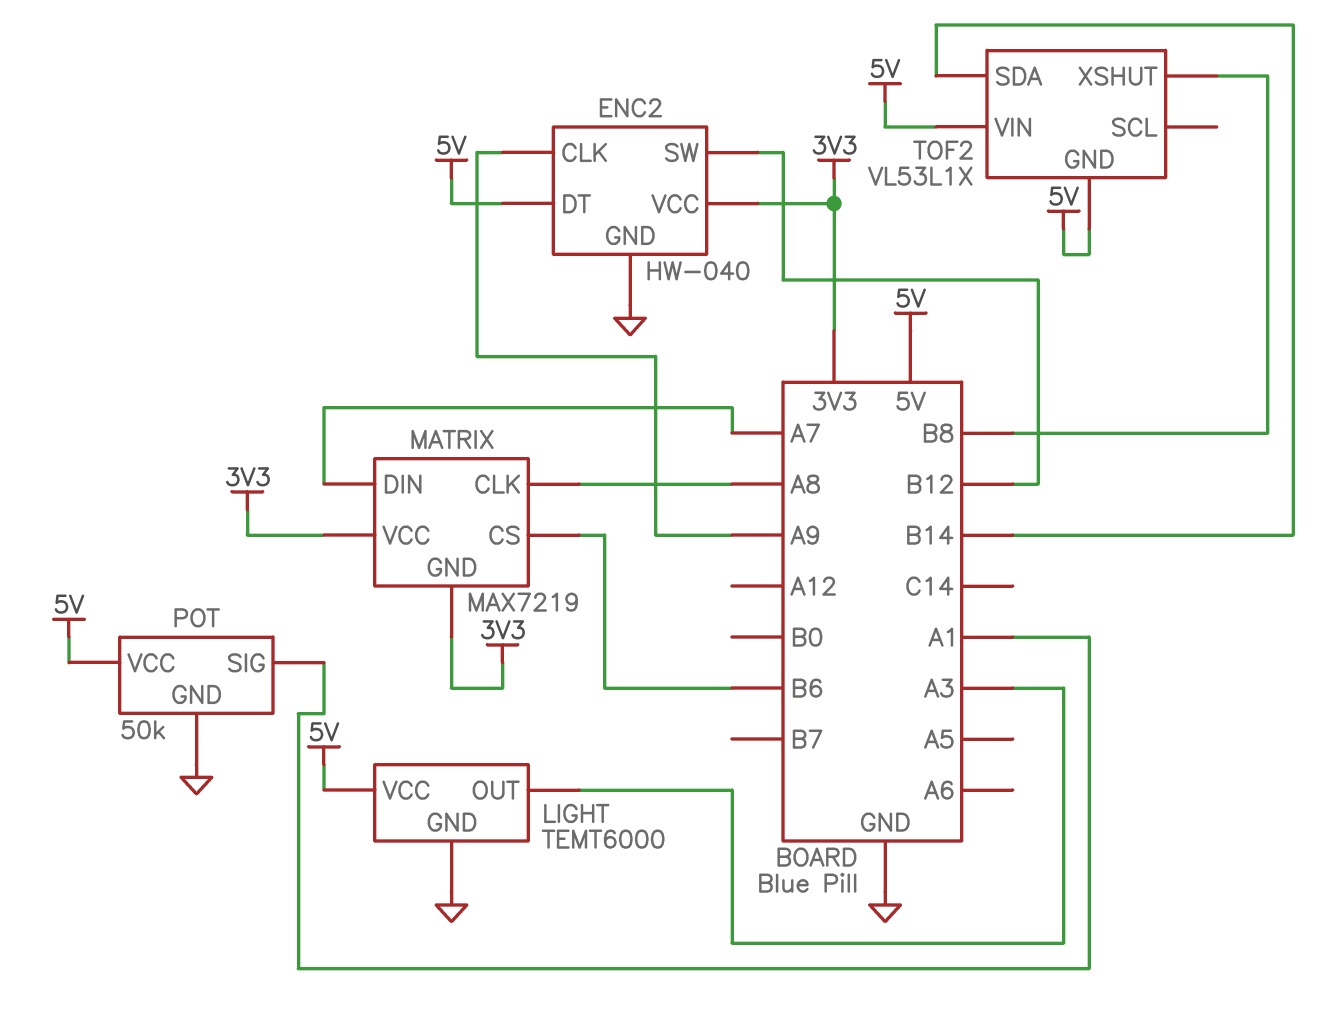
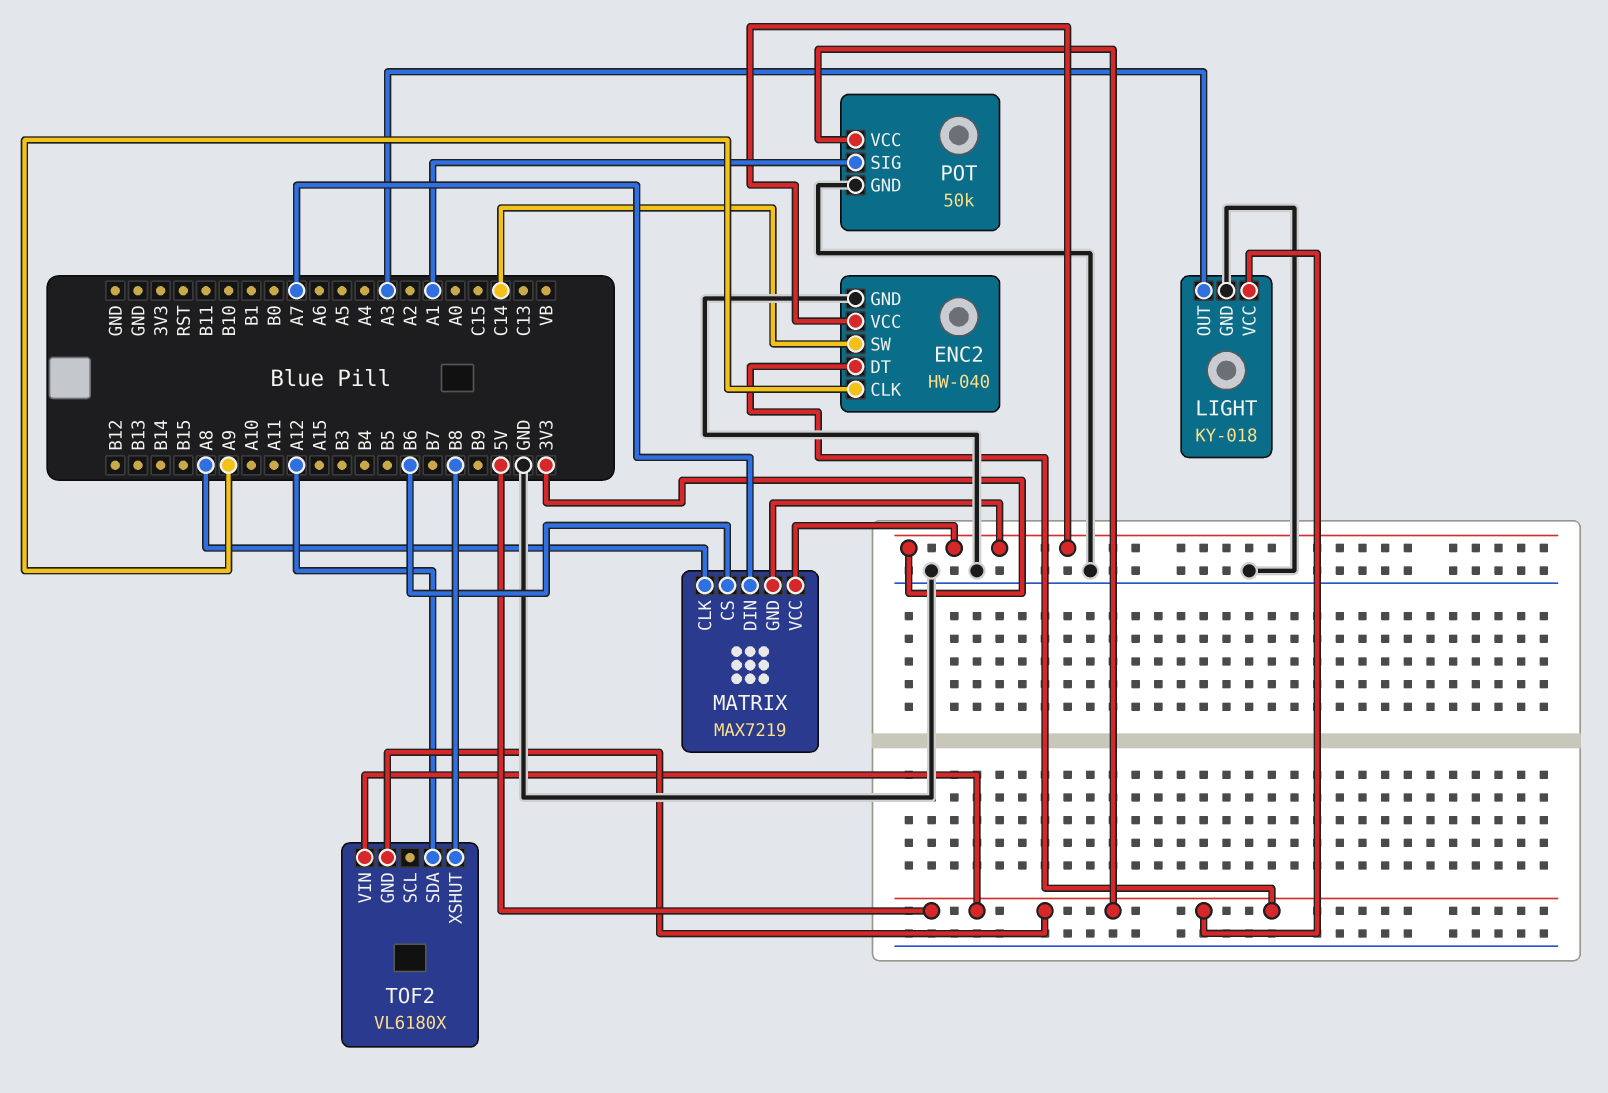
ENC2 pin SW: B12 -> C14
LIGHT: TEMT6000 -> KY-018
TOF2: VL53L1X -> VL6180X
TOF2 pin SDA: B14 -> A12

